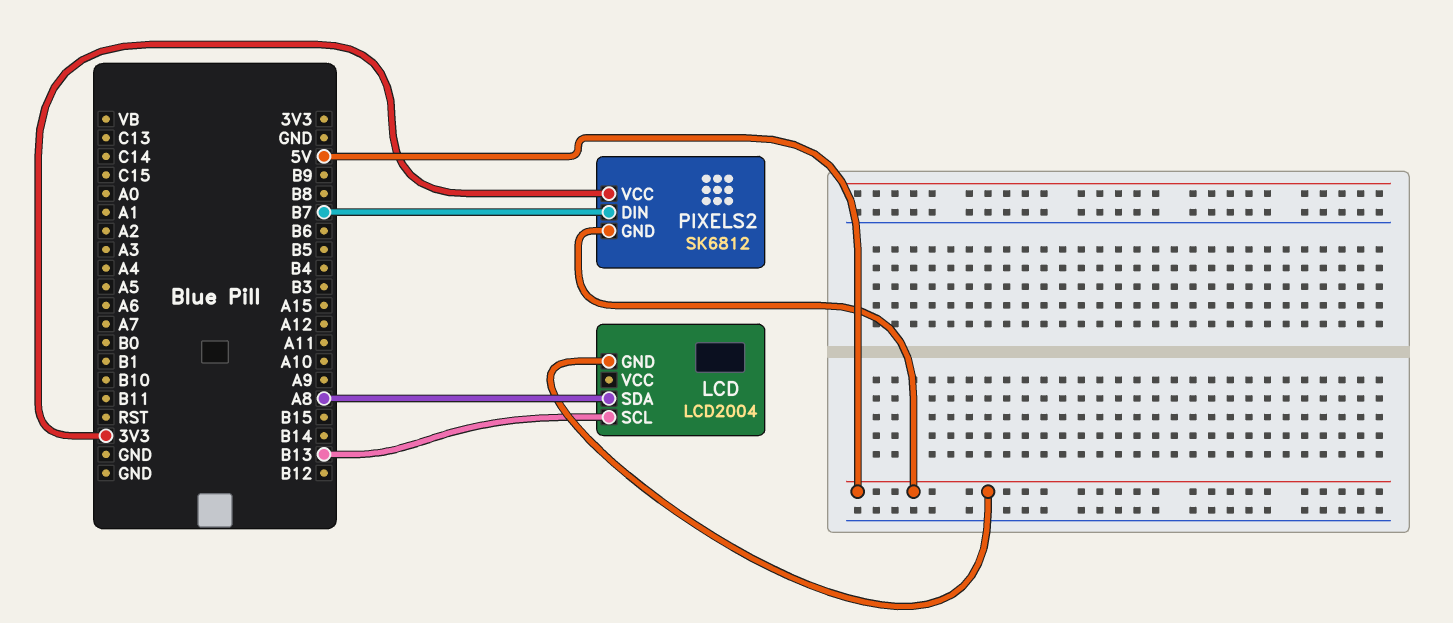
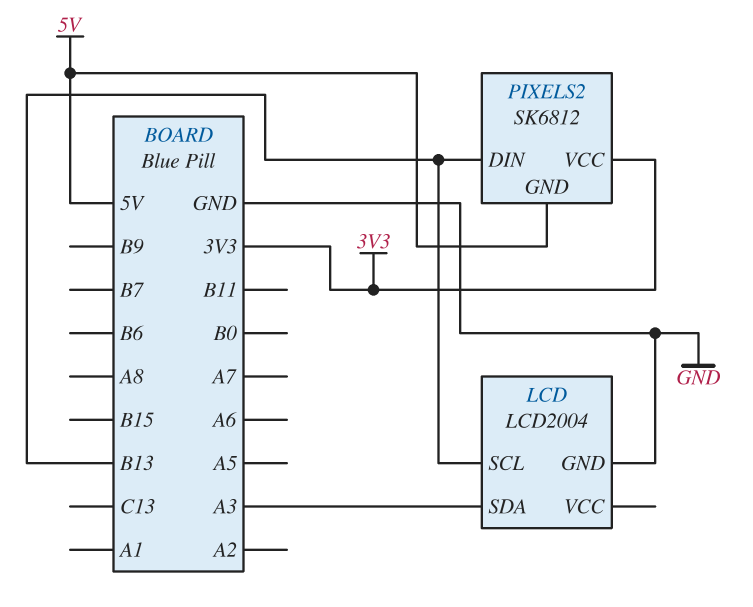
LCD pin GND: 5V -> GND
LCD pin SDA: A8 -> A3
PIXELS2 pin DIN: B7 -> B13

